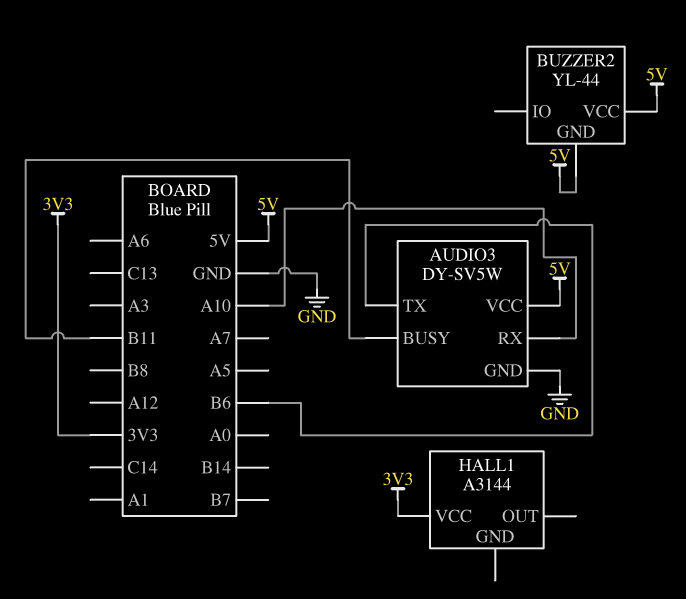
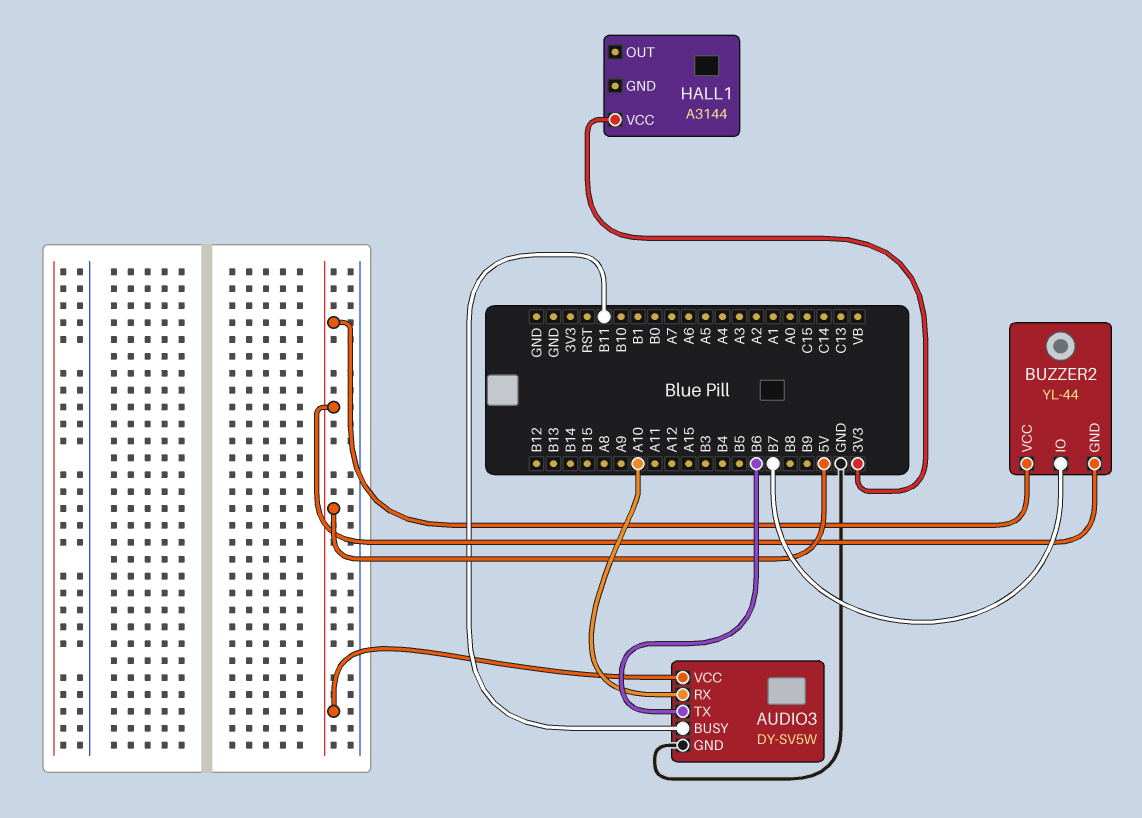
BUZZER2 pin IO: none -> B7

